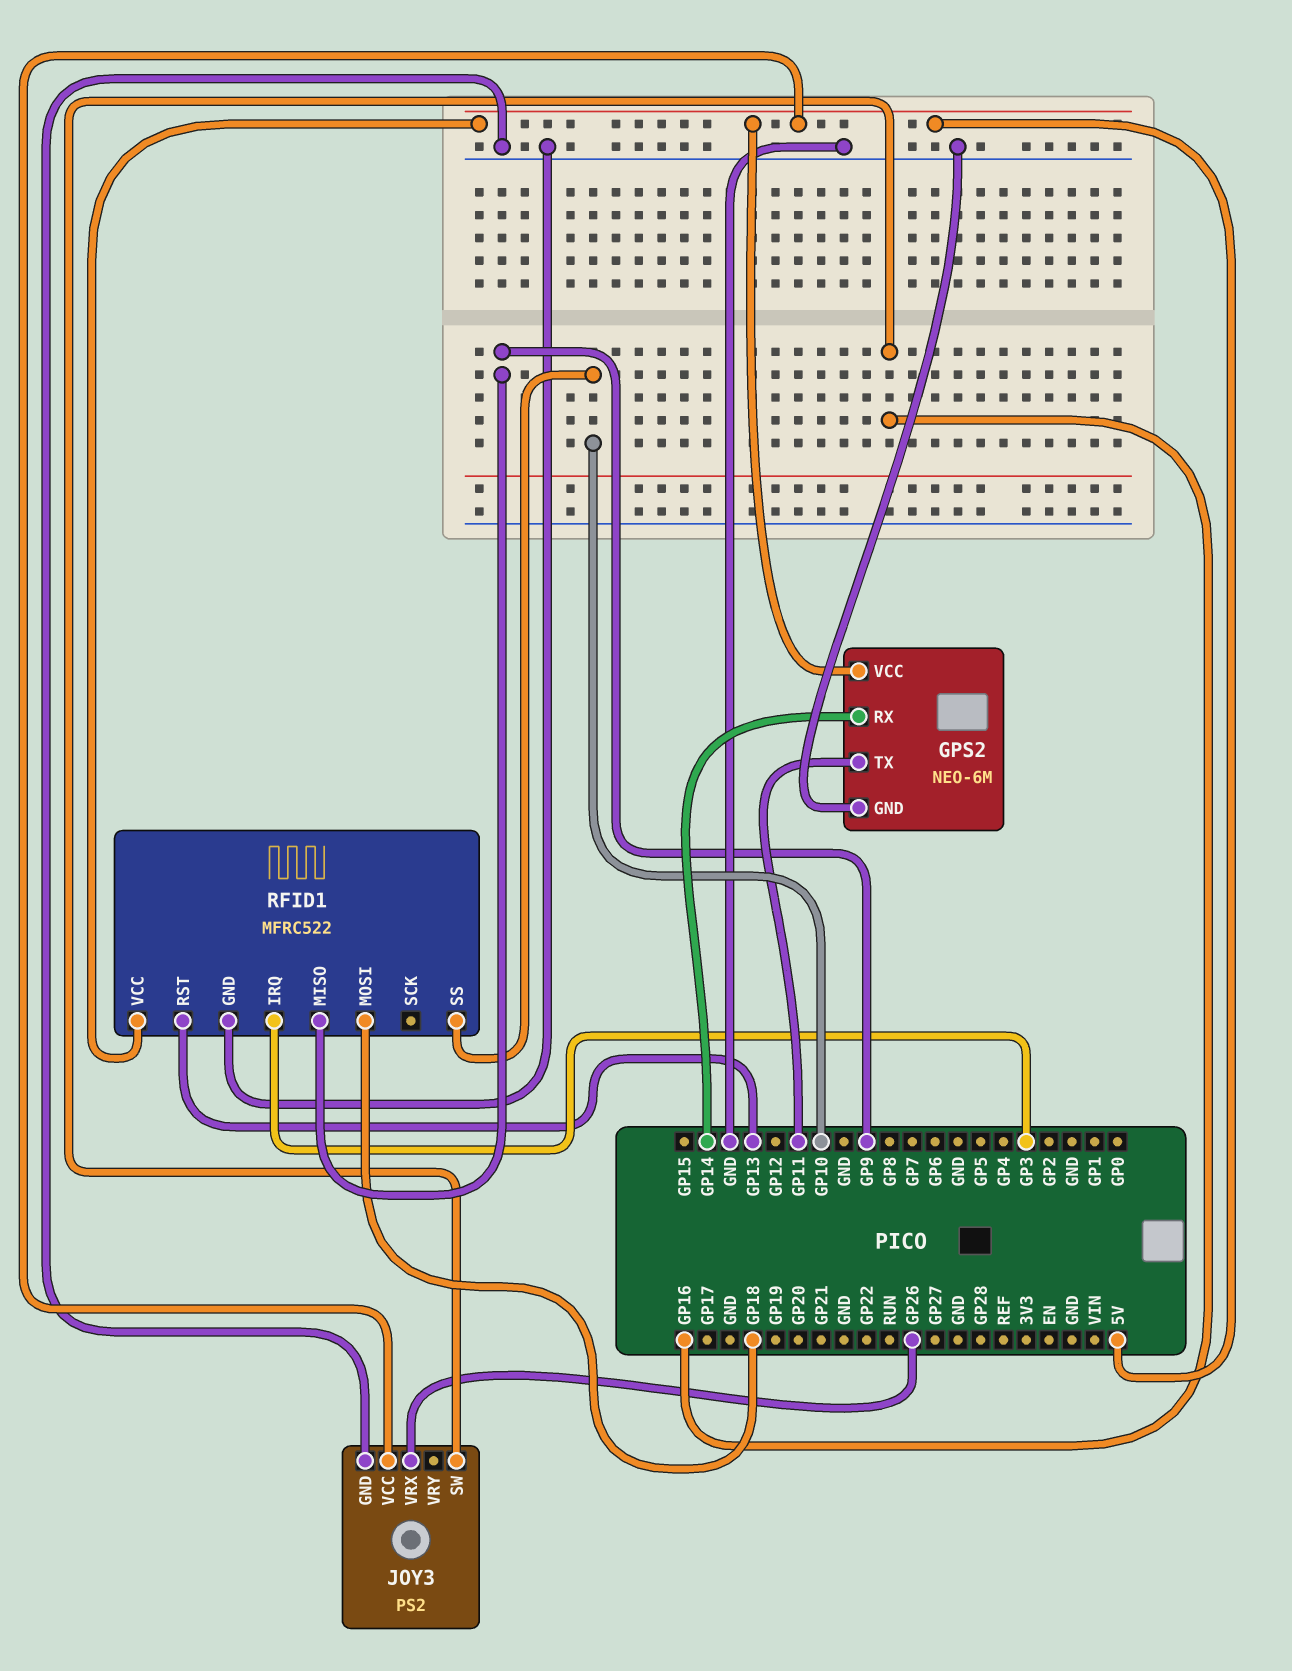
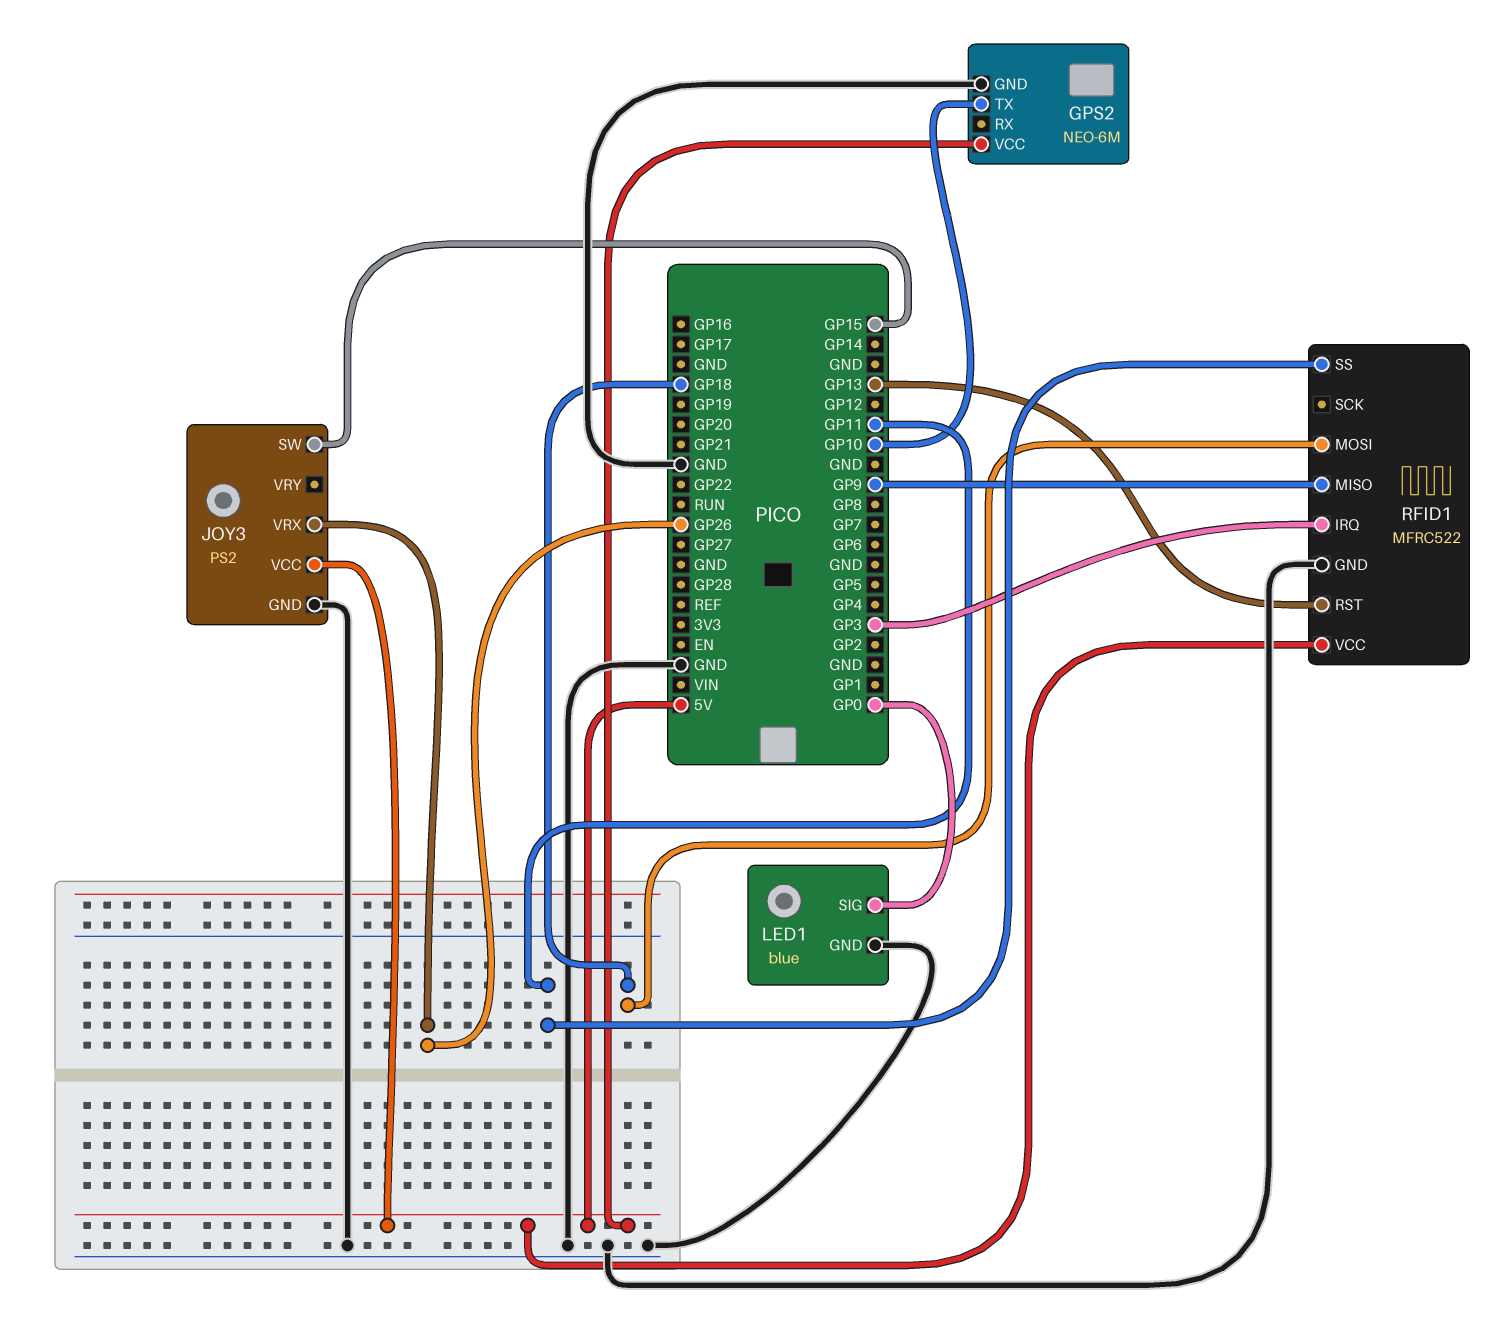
GPS2 pin RX: GP14 -> none
GPS2 pin TX: GP11 -> GP10
JOY3 pin SW: GP16 -> GP15
LED1: none -> blue
LED1 pin GND: none -> GND
LED1 pin SIG: none -> GP0
RFID1 pin SS: GP10 -> GP11

